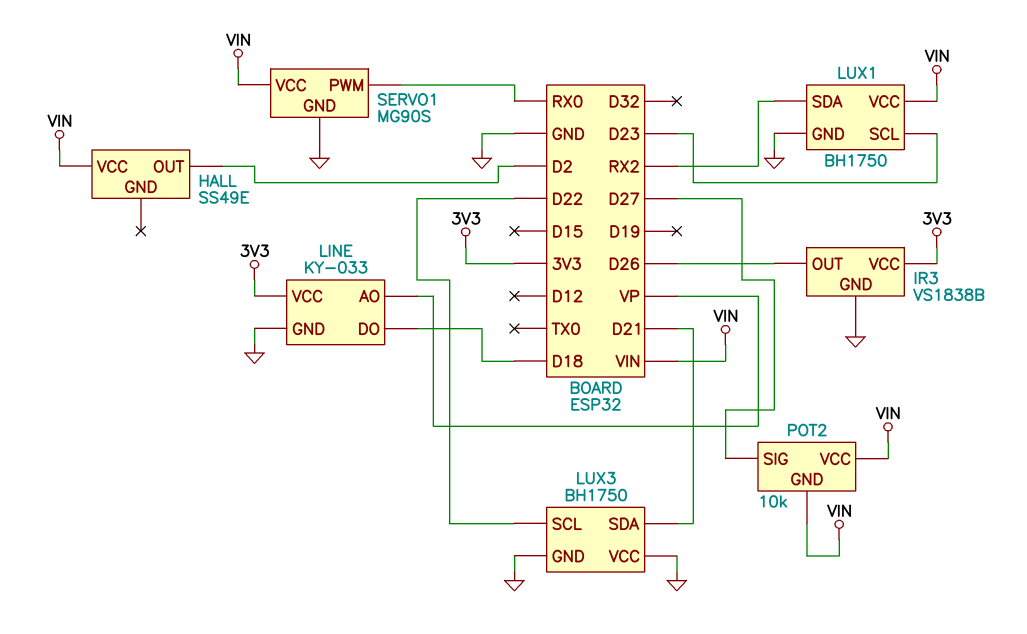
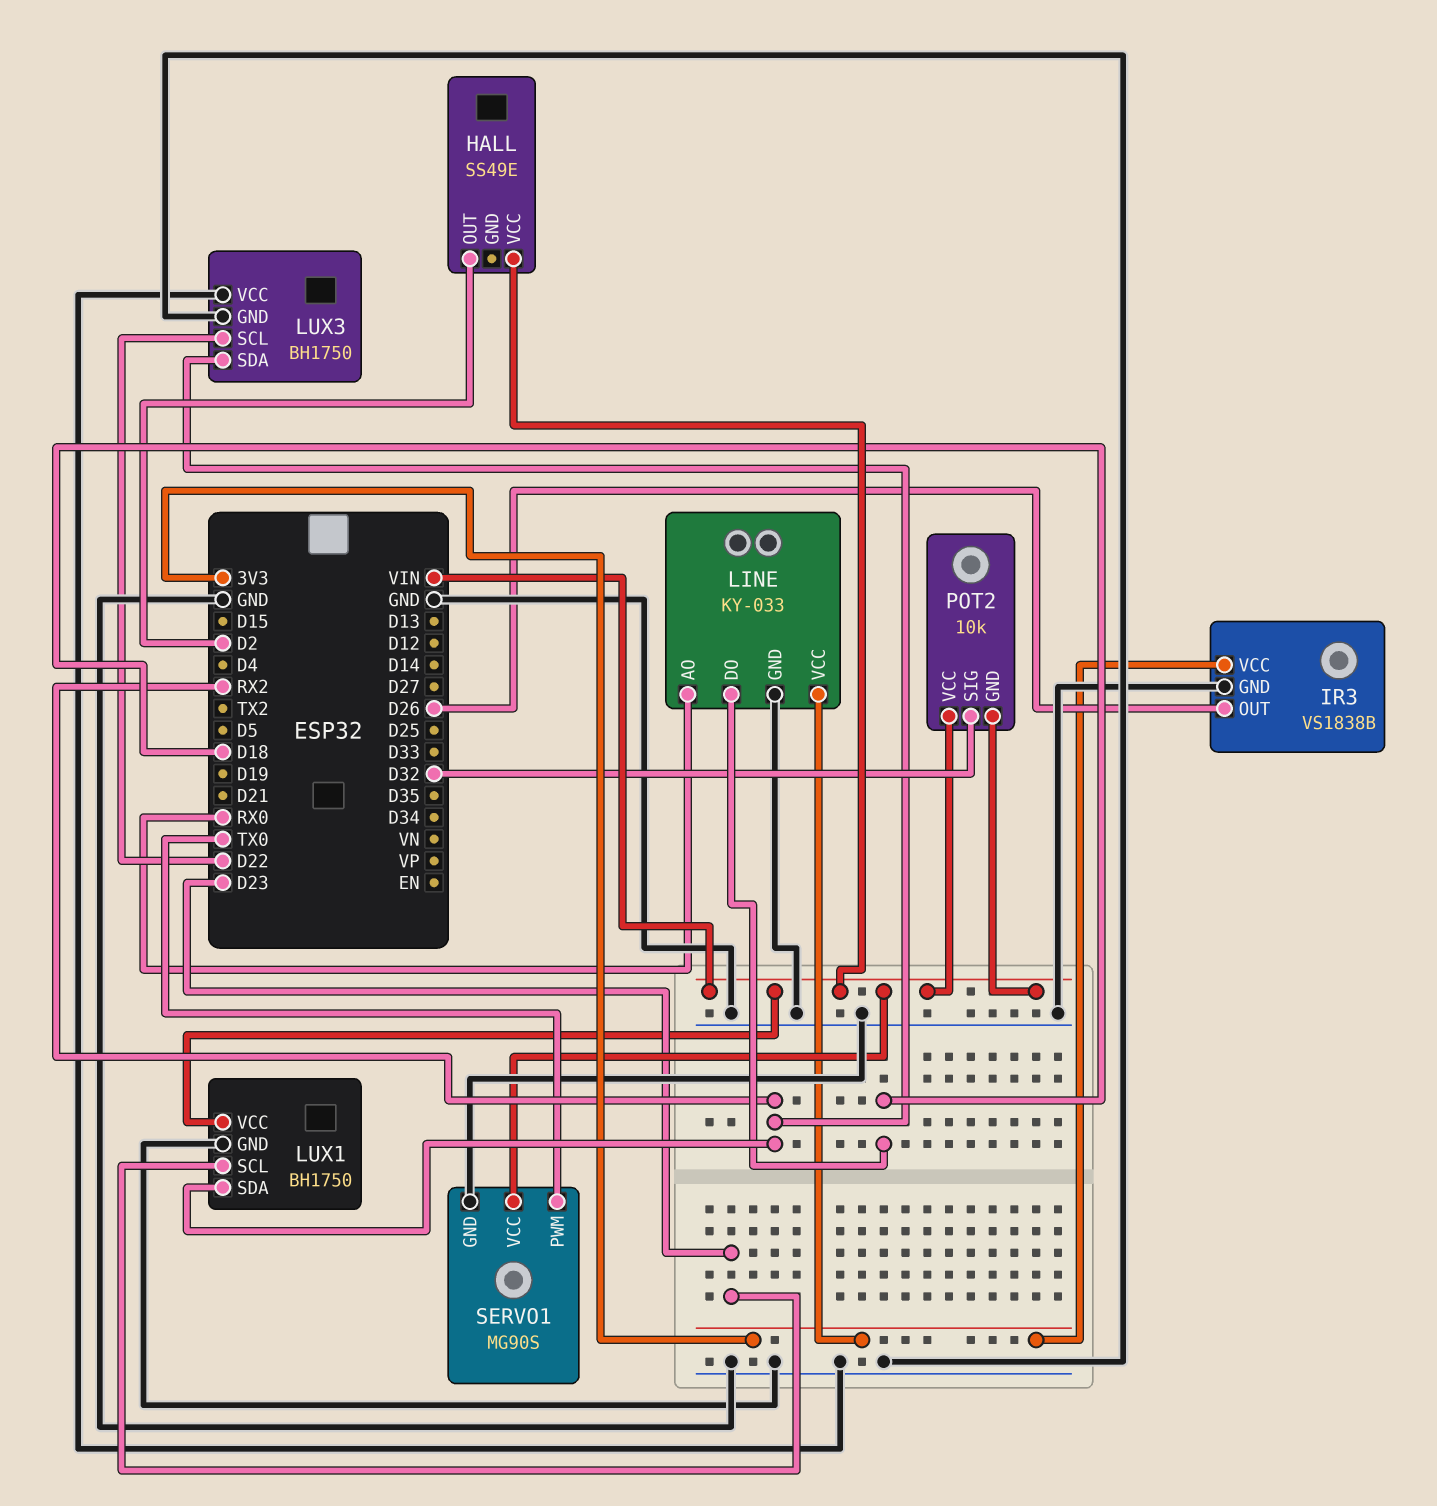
LINE pin AO: VP -> RX0
LUX3 pin SDA: D21 -> RX2
POT2 pin SIG: D27 -> D32
SERVO1 pin PWM: RX0 -> TX0

